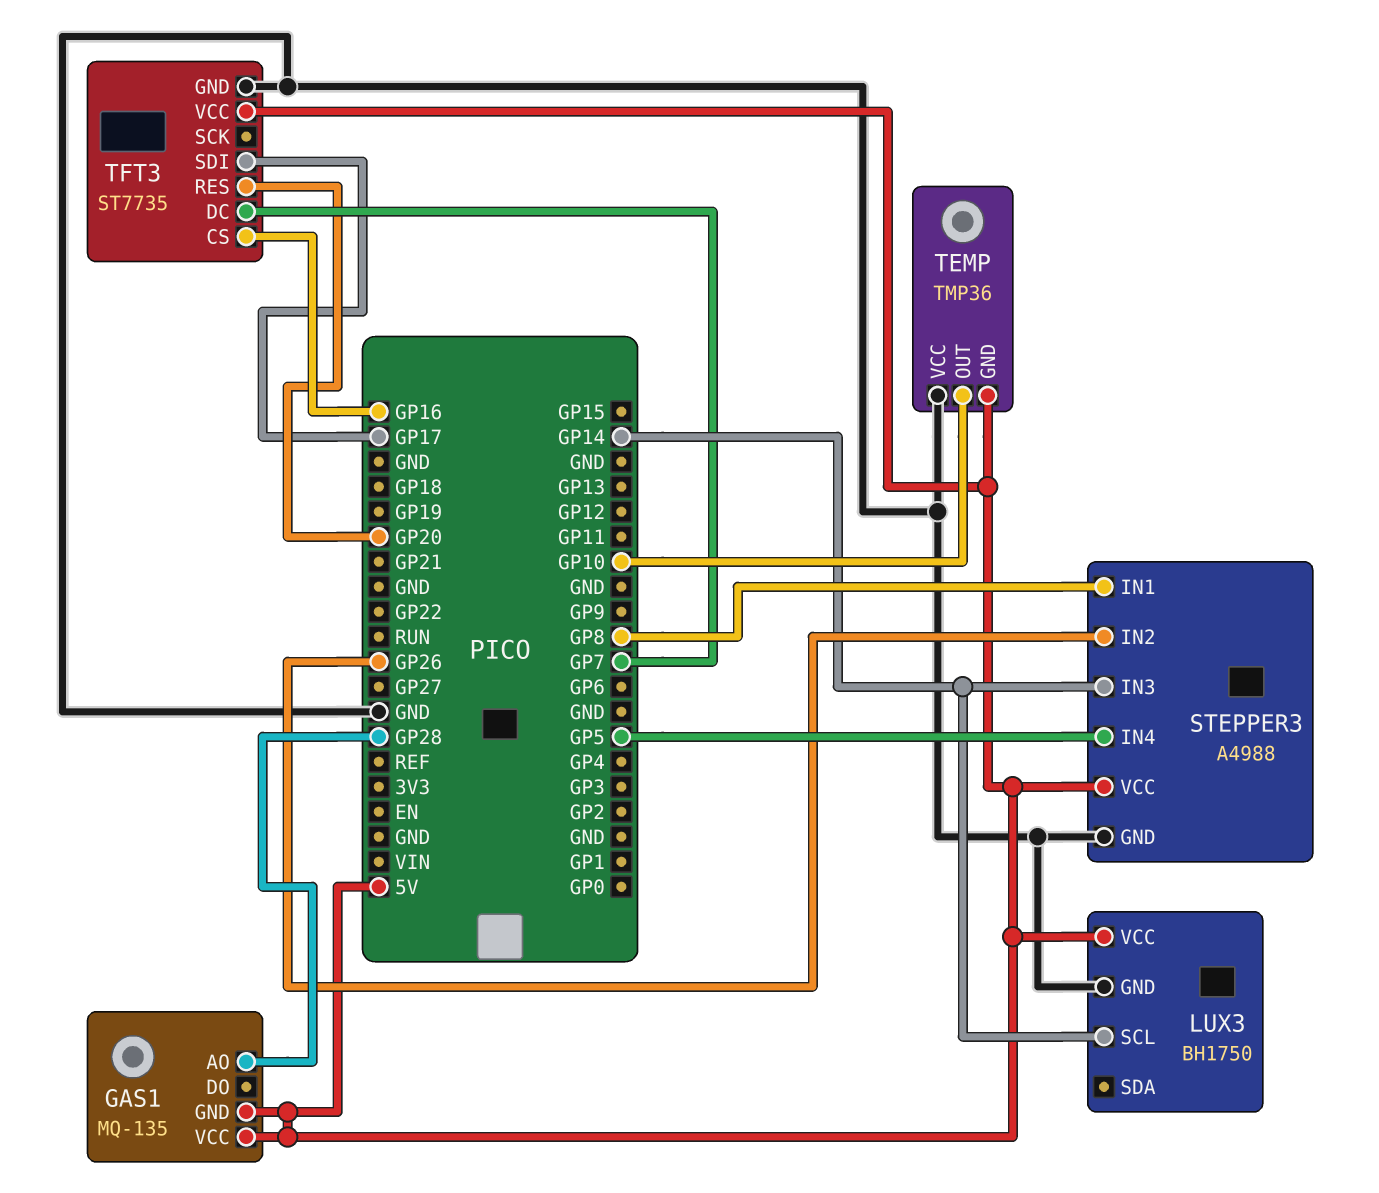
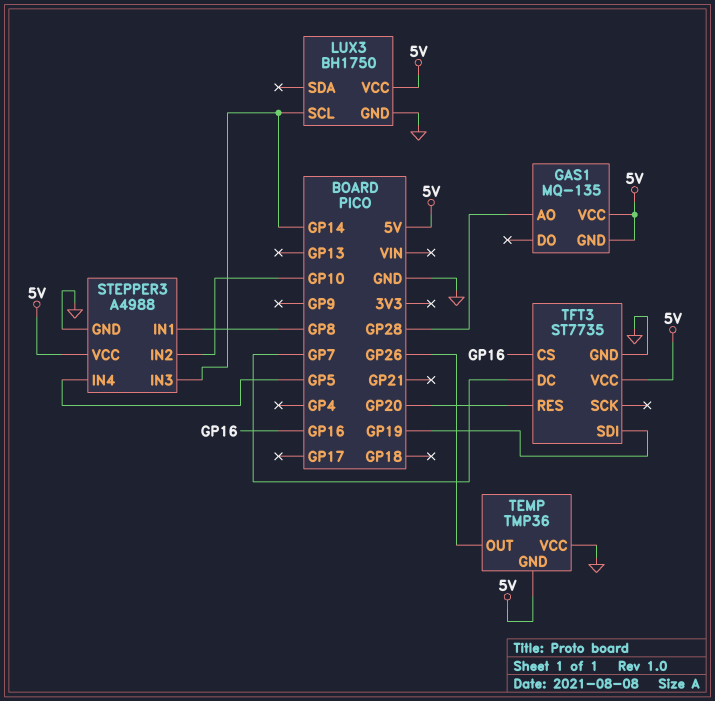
STEPPER3 pin IN2: GP26 -> GP10
TEMP pin OUT: GP10 -> GP26
TFT3 pin SDI: GP17 -> GP19

